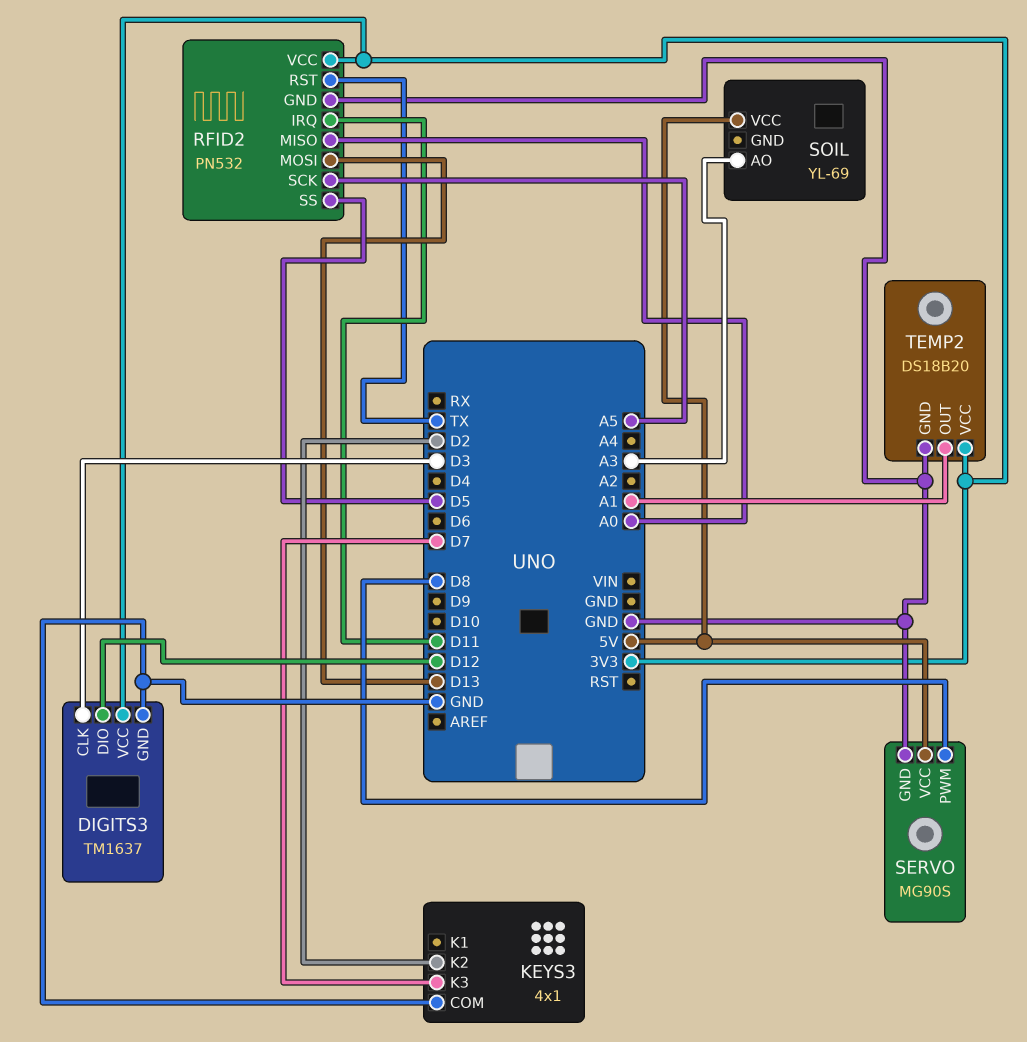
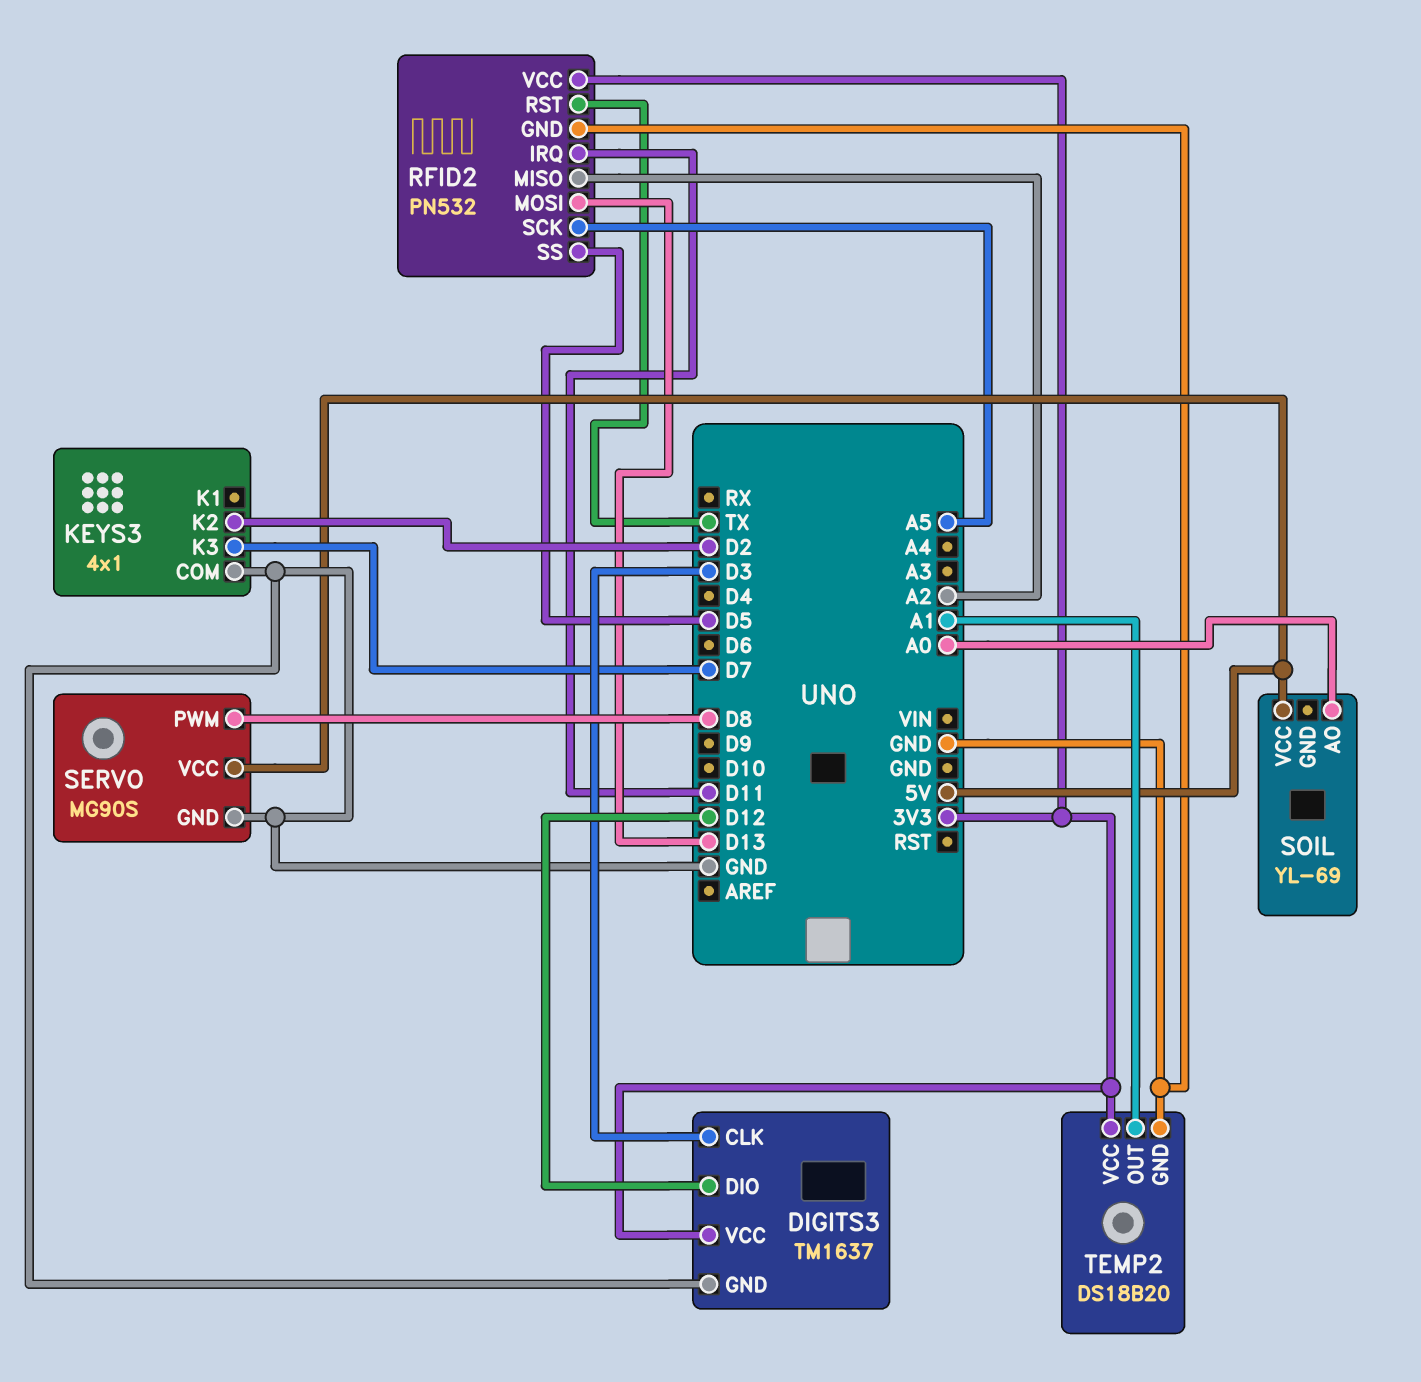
RFID2 pin MISO: A0 -> A2
SOIL pin AO: A3 -> A0

